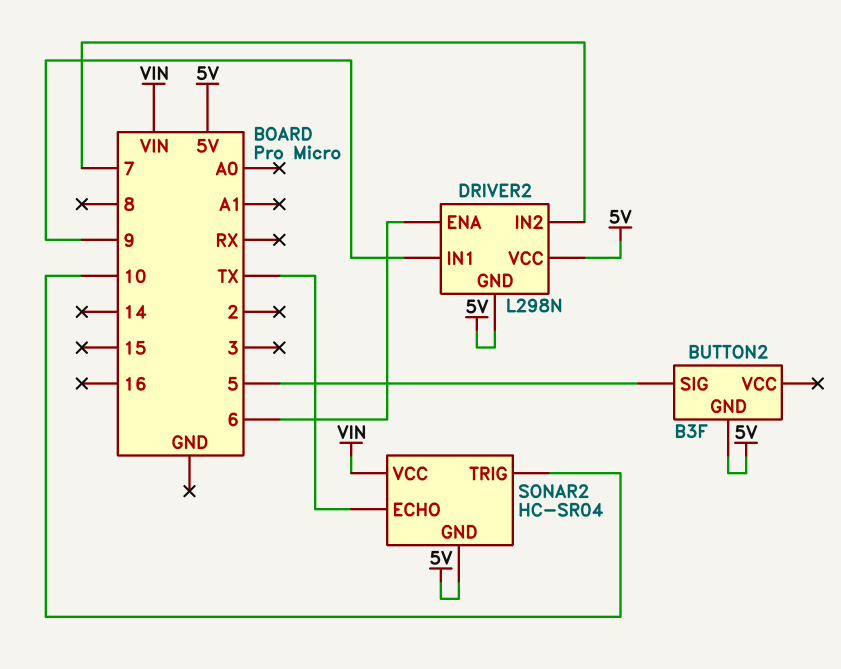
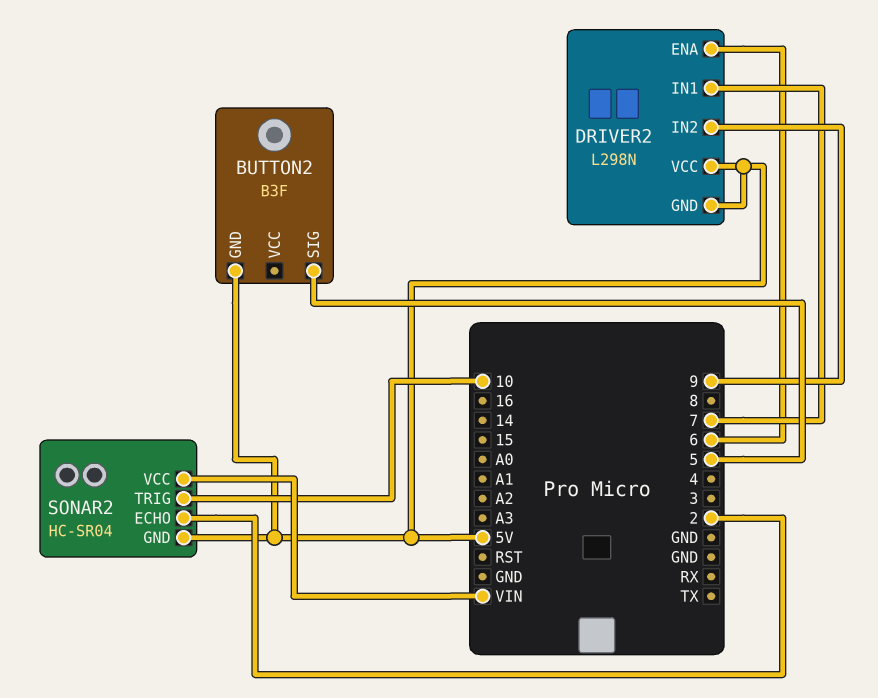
DRIVER2 pin IN1: 9 -> 7
DRIVER2 pin IN2: 7 -> 9
SONAR2 pin ECHO: TX -> 2

